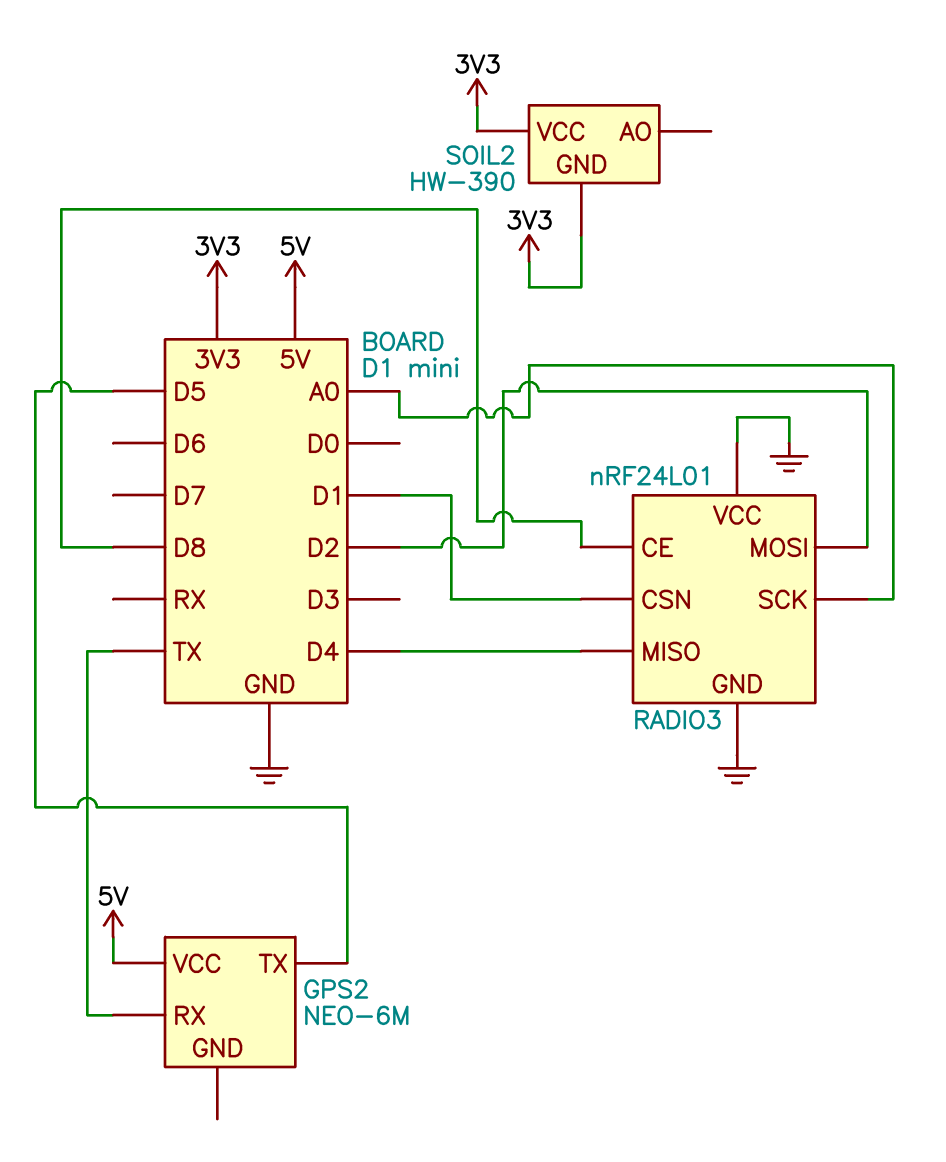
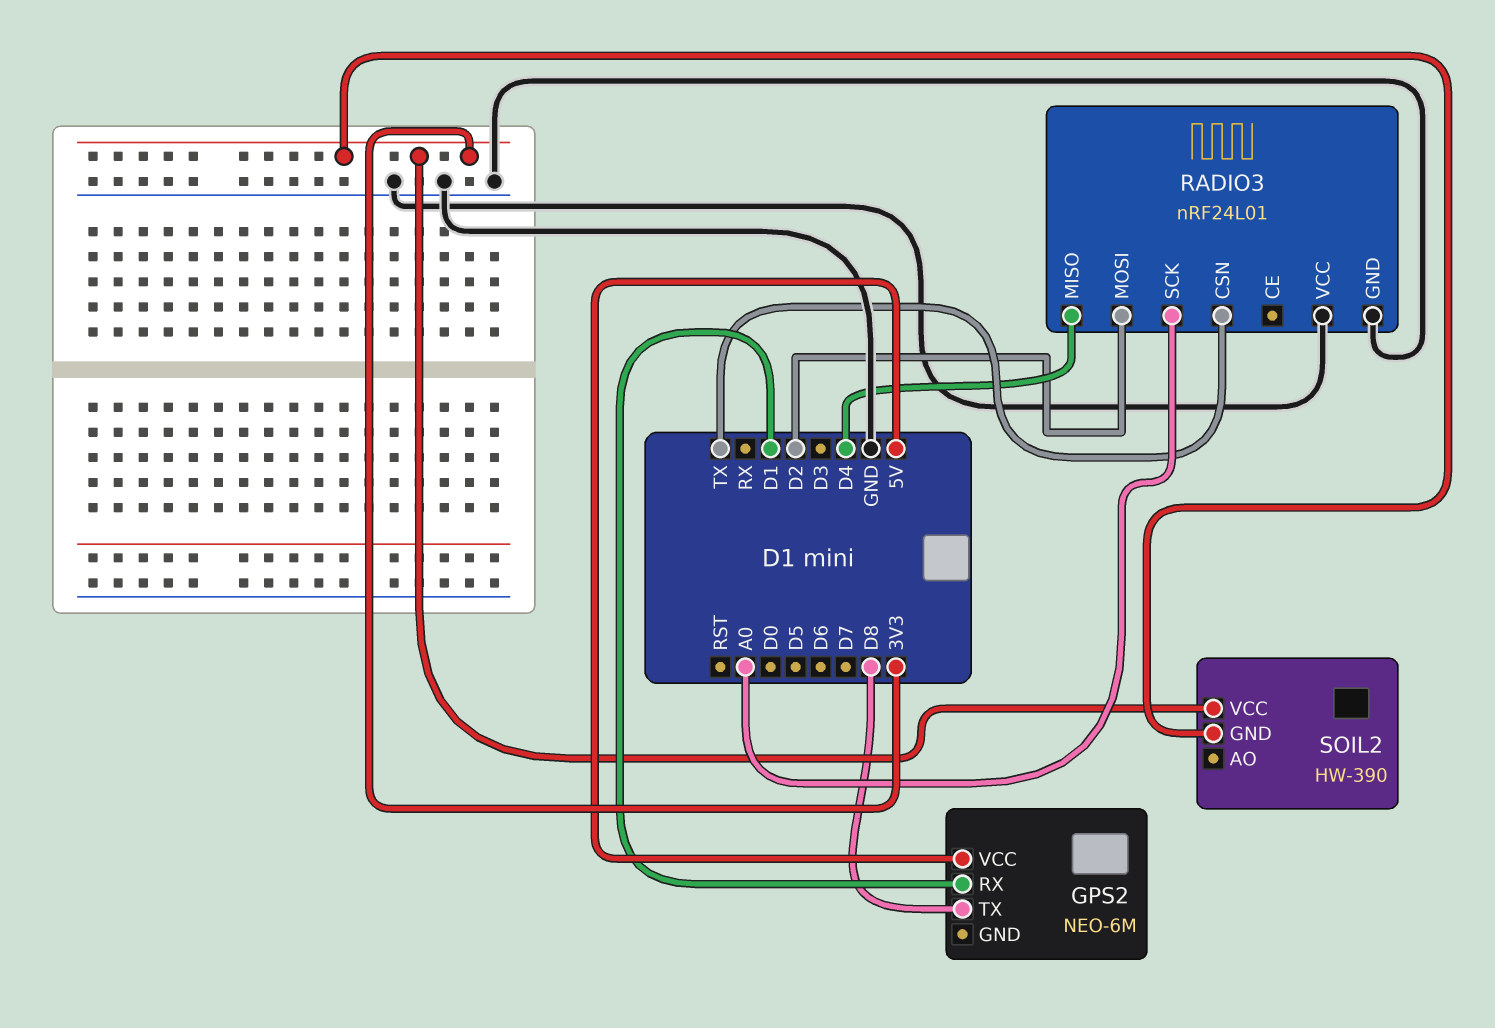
GPS2 pin RX: TX -> D1
GPS2 pin TX: D5 -> D8
RADIO3 pin CE: D8 -> none
RADIO3 pin CSN: D1 -> TX

